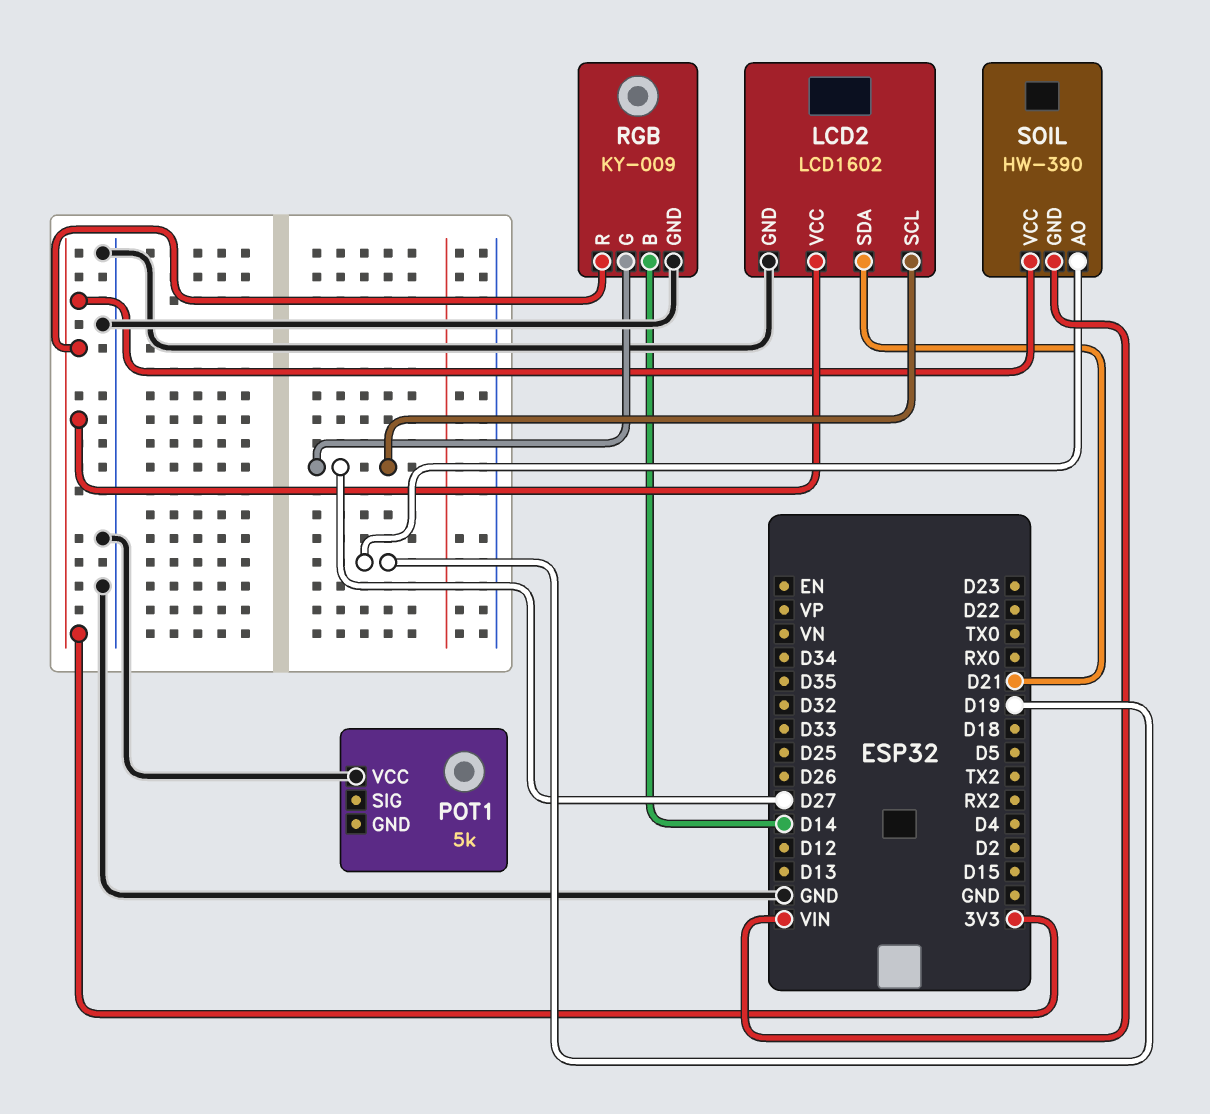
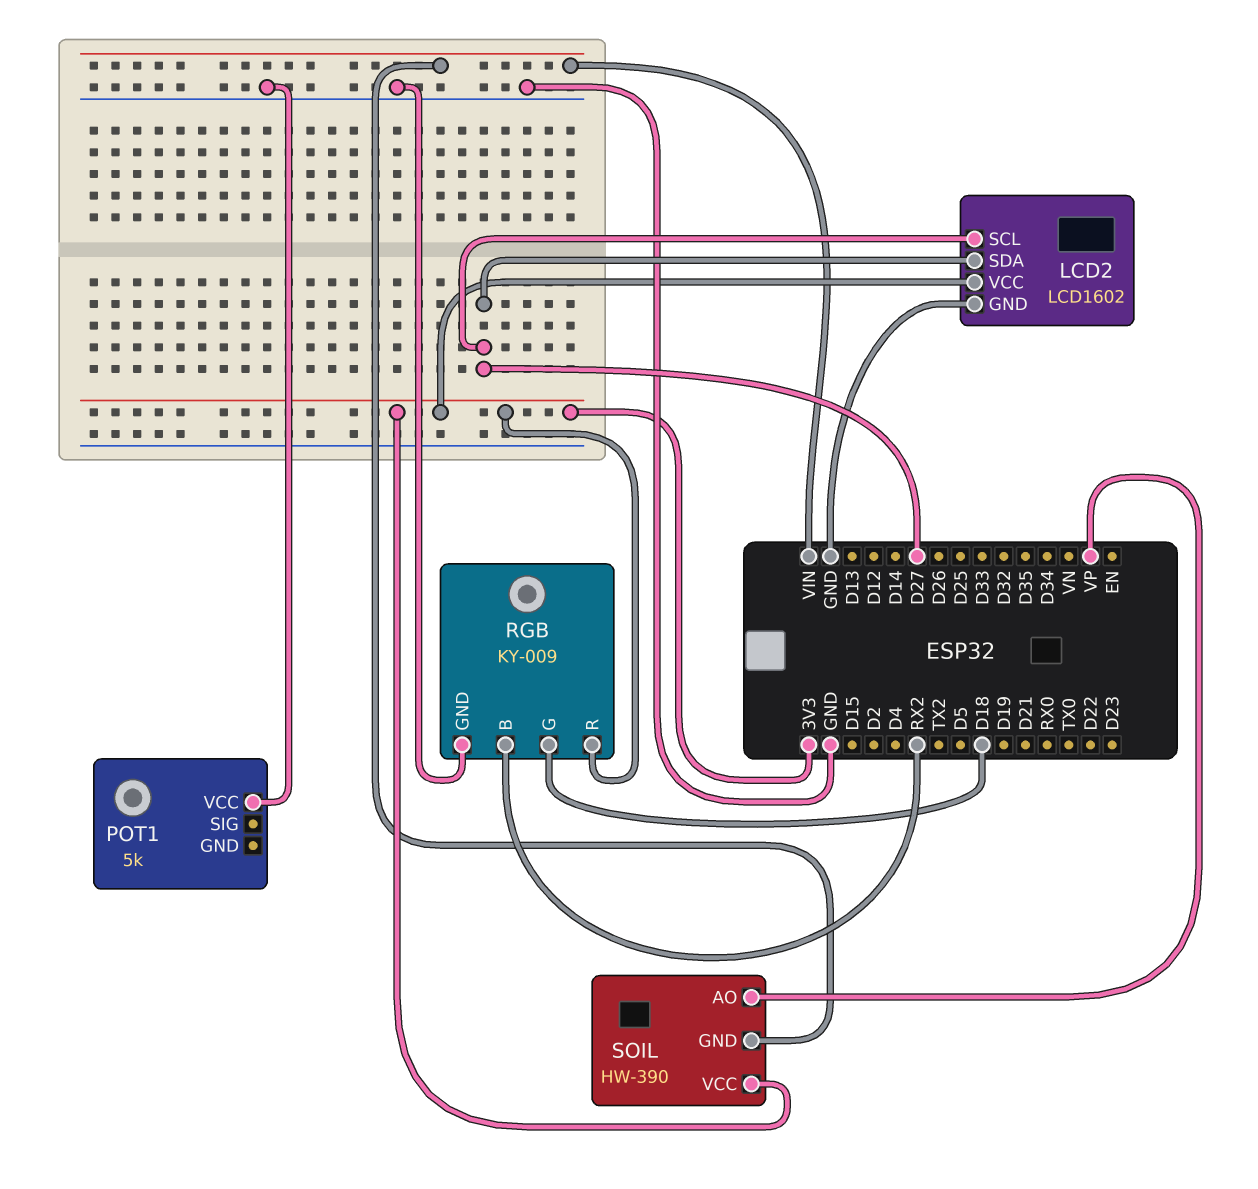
LCD2 pin SDA: D21 -> D27
RGB pin B: D14 -> RX2
RGB pin G: D27 -> D18
SOIL pin AO: D19 -> VP

